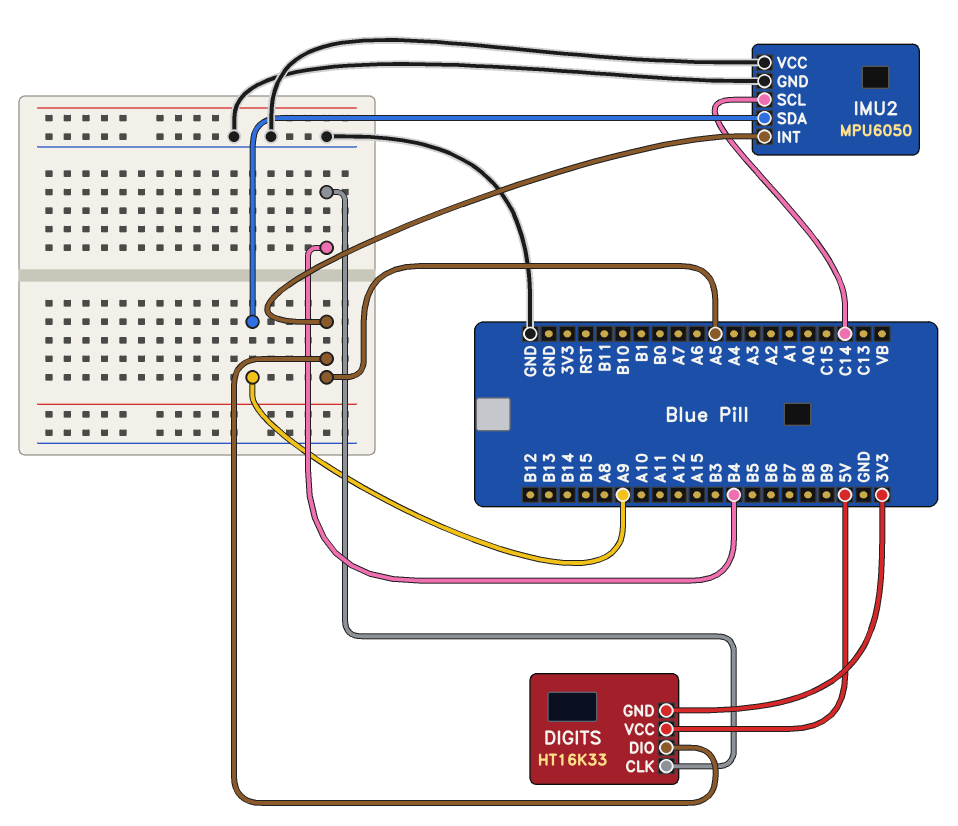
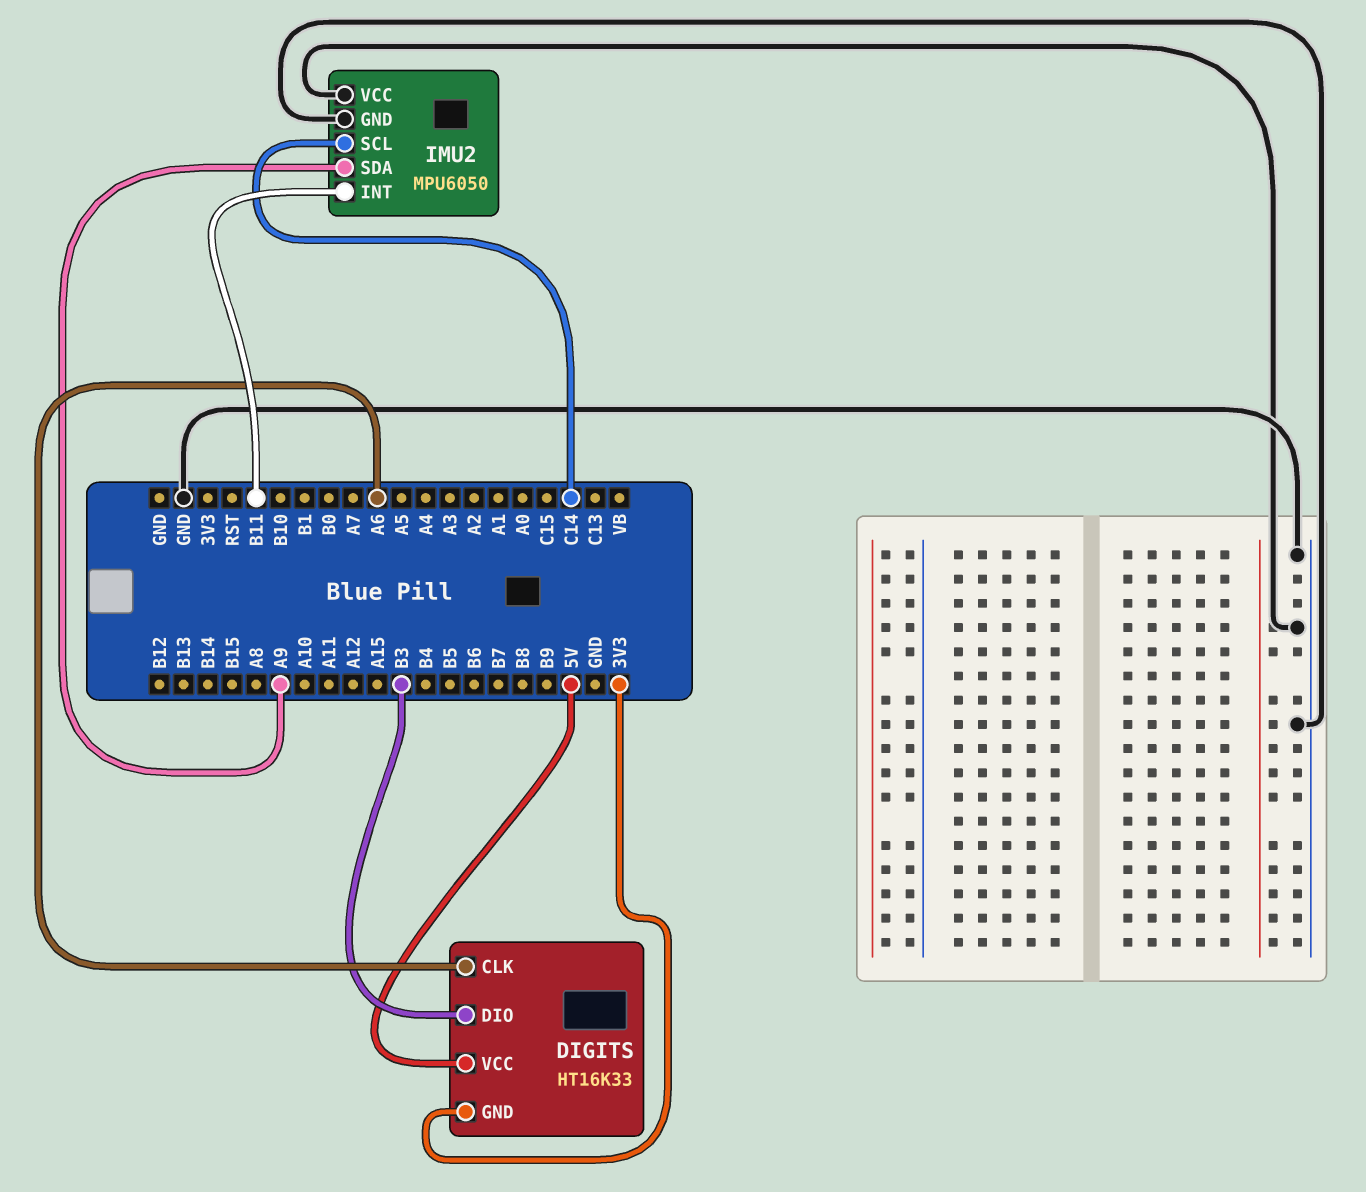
DIGITS pin CLK: B4 -> A6
DIGITS pin DIO: A5 -> B3
IMU2 pin INT: A5 -> B11

